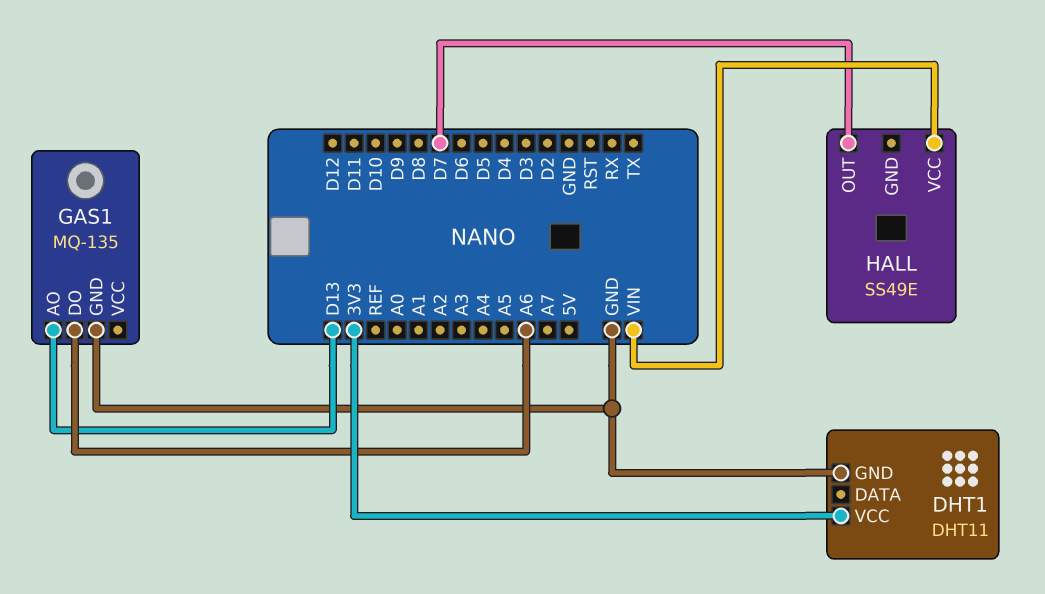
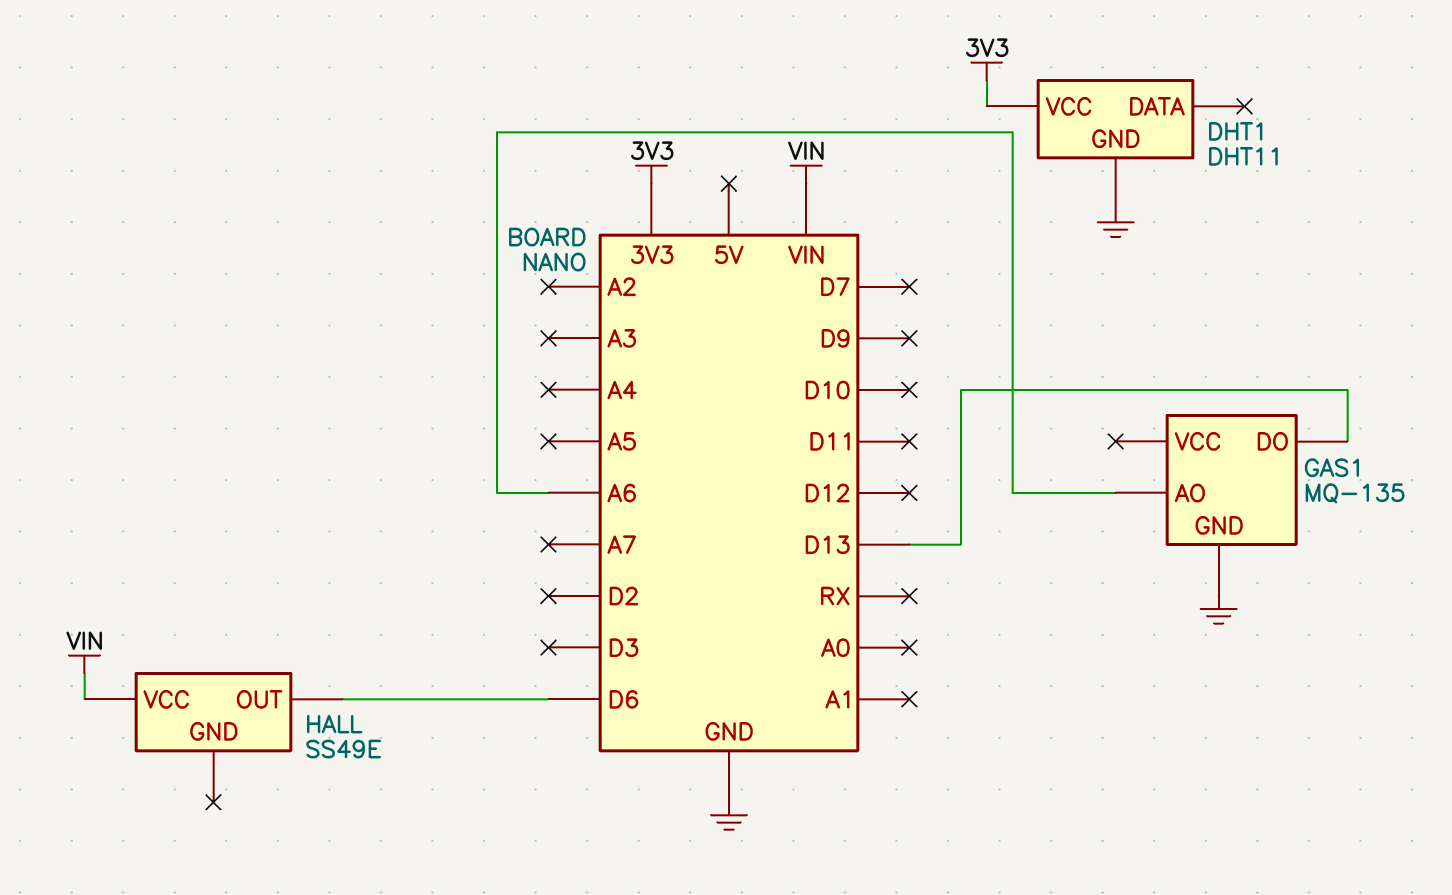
GAS1 pin AO: D13 -> A6
GAS1 pin DO: A6 -> D13
HALL pin OUT: D7 -> D6

